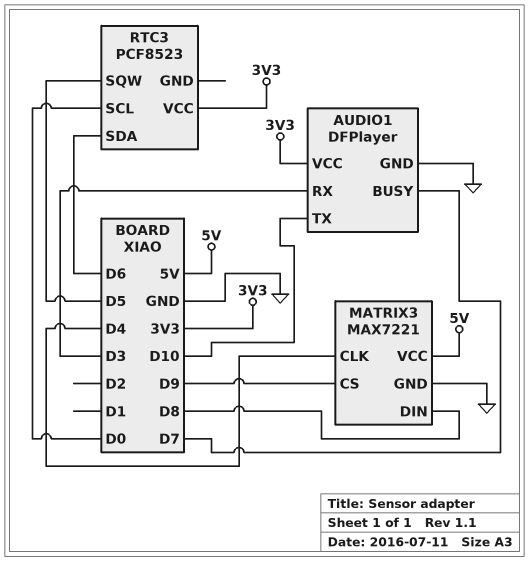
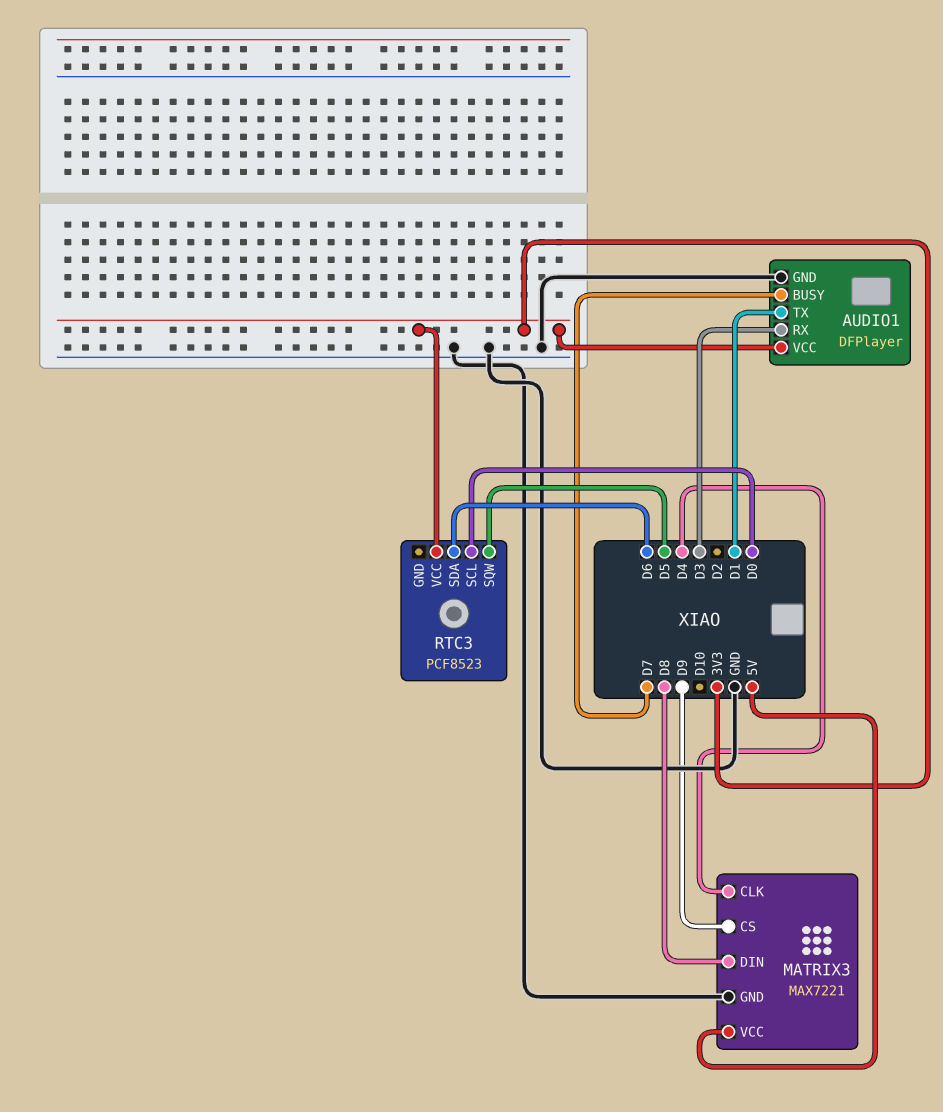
AUDIO1 pin TX: D10 -> D1

